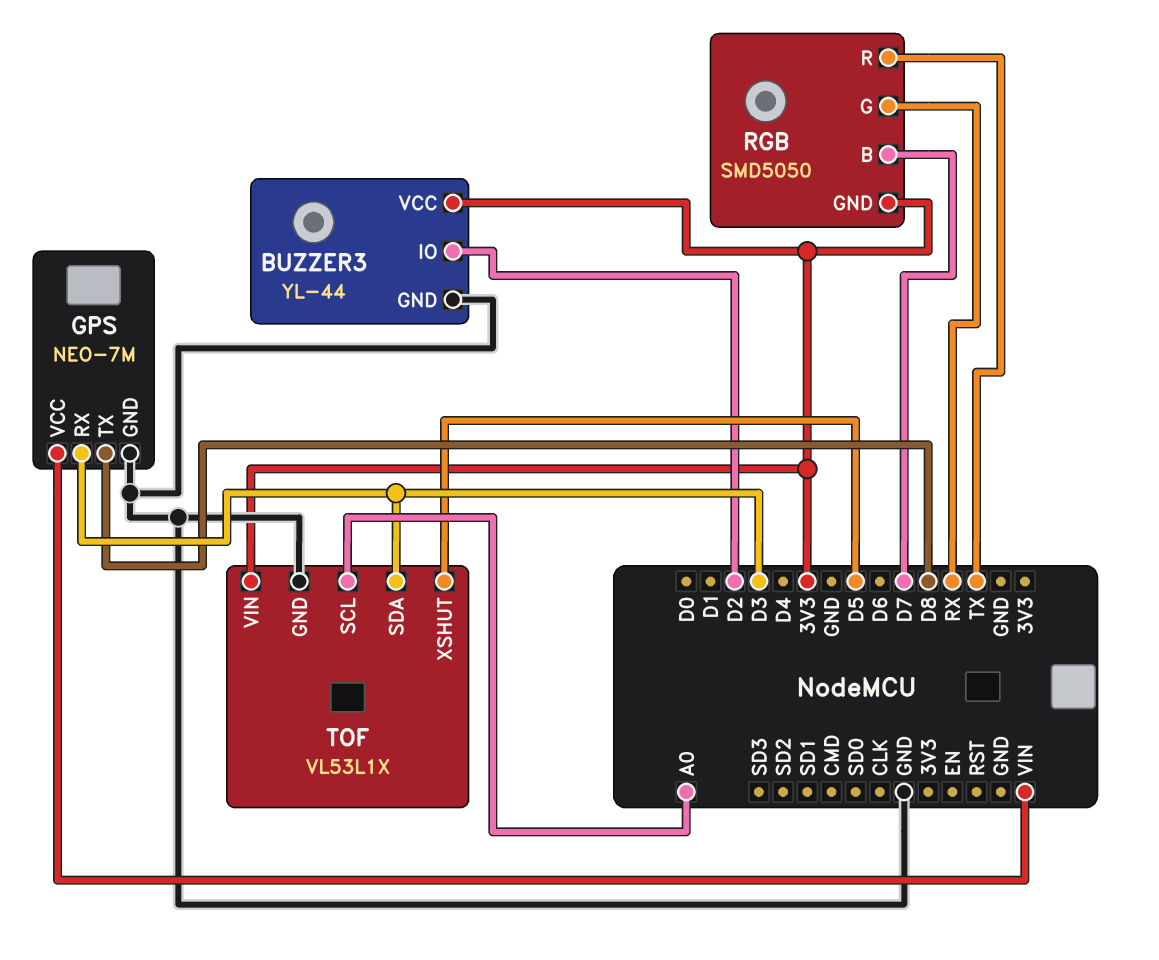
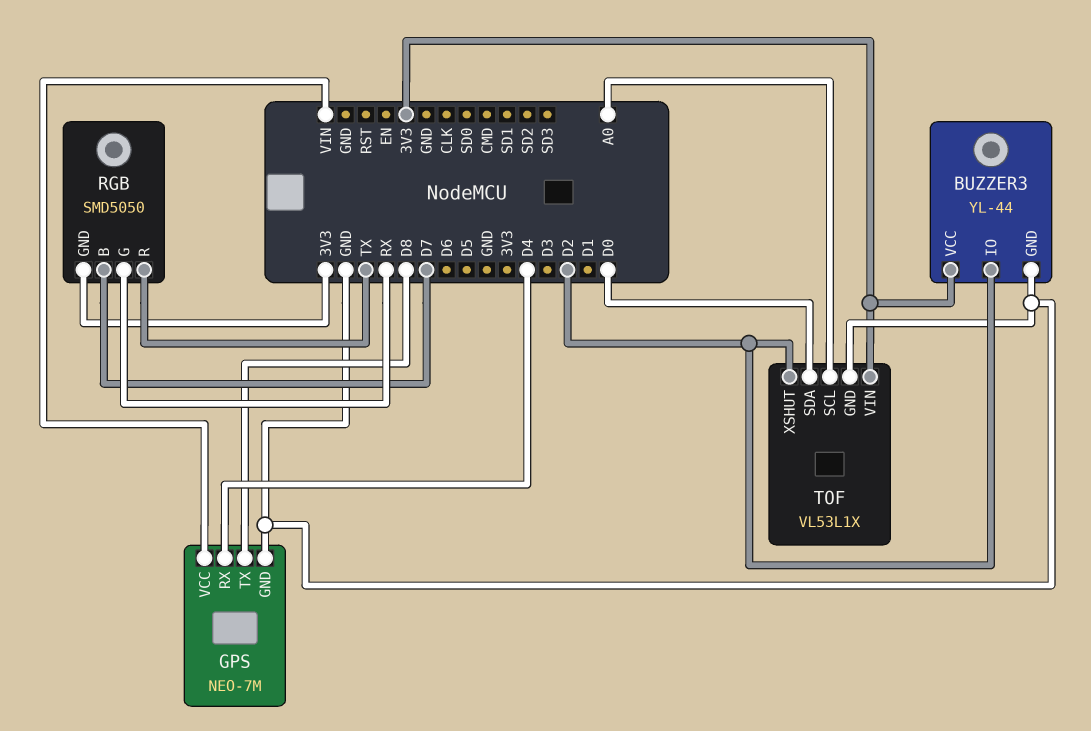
GPS pin RX: D3 -> D4
TOF pin SDA: D3 -> D0
TOF pin XSHUT: D5 -> D2

